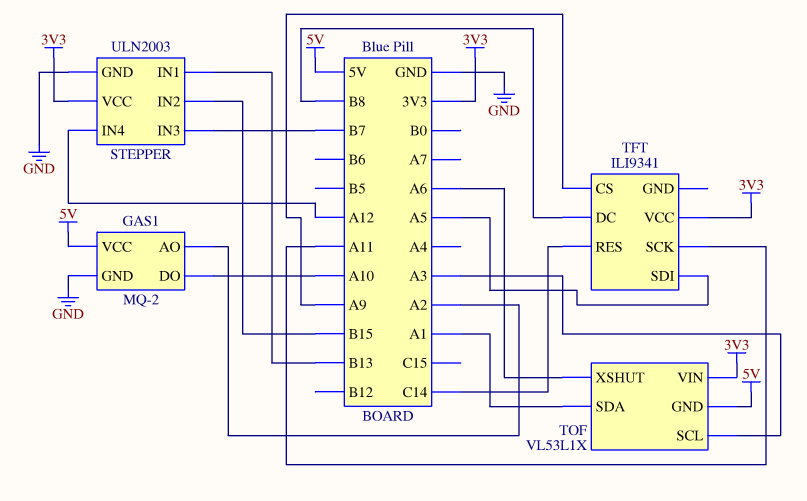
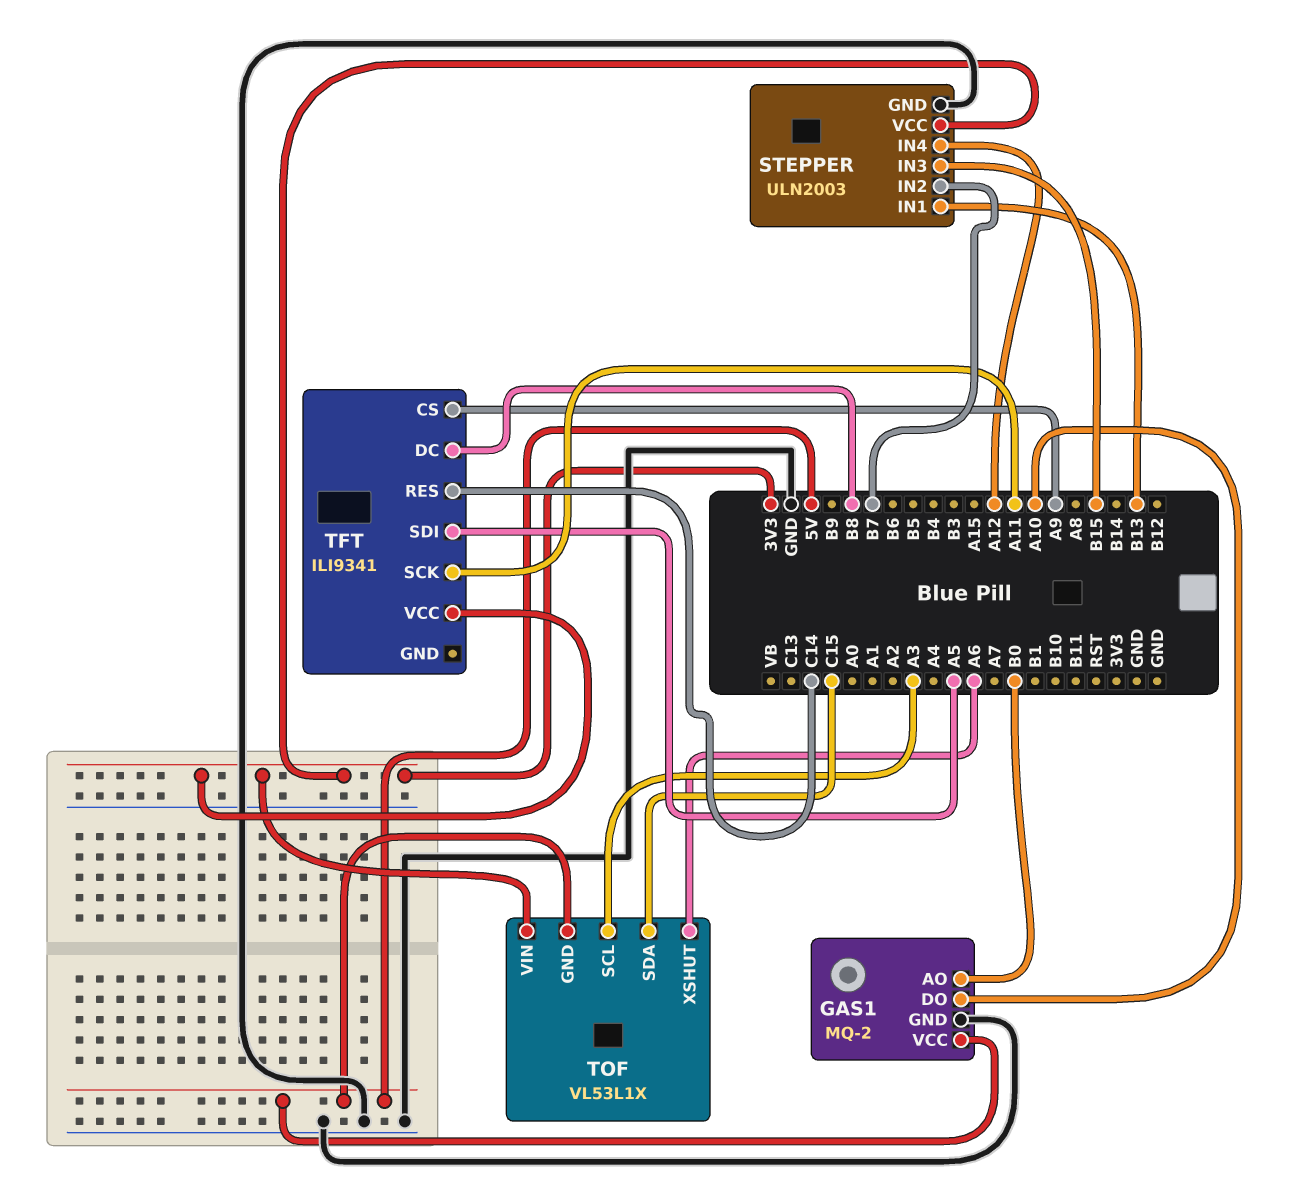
GAS1 pin AO: A2 -> B0
STEPPER pin IN2: B15 -> B7
STEPPER pin IN3: B7 -> B15
TOF pin SDA: A1 -> C15

